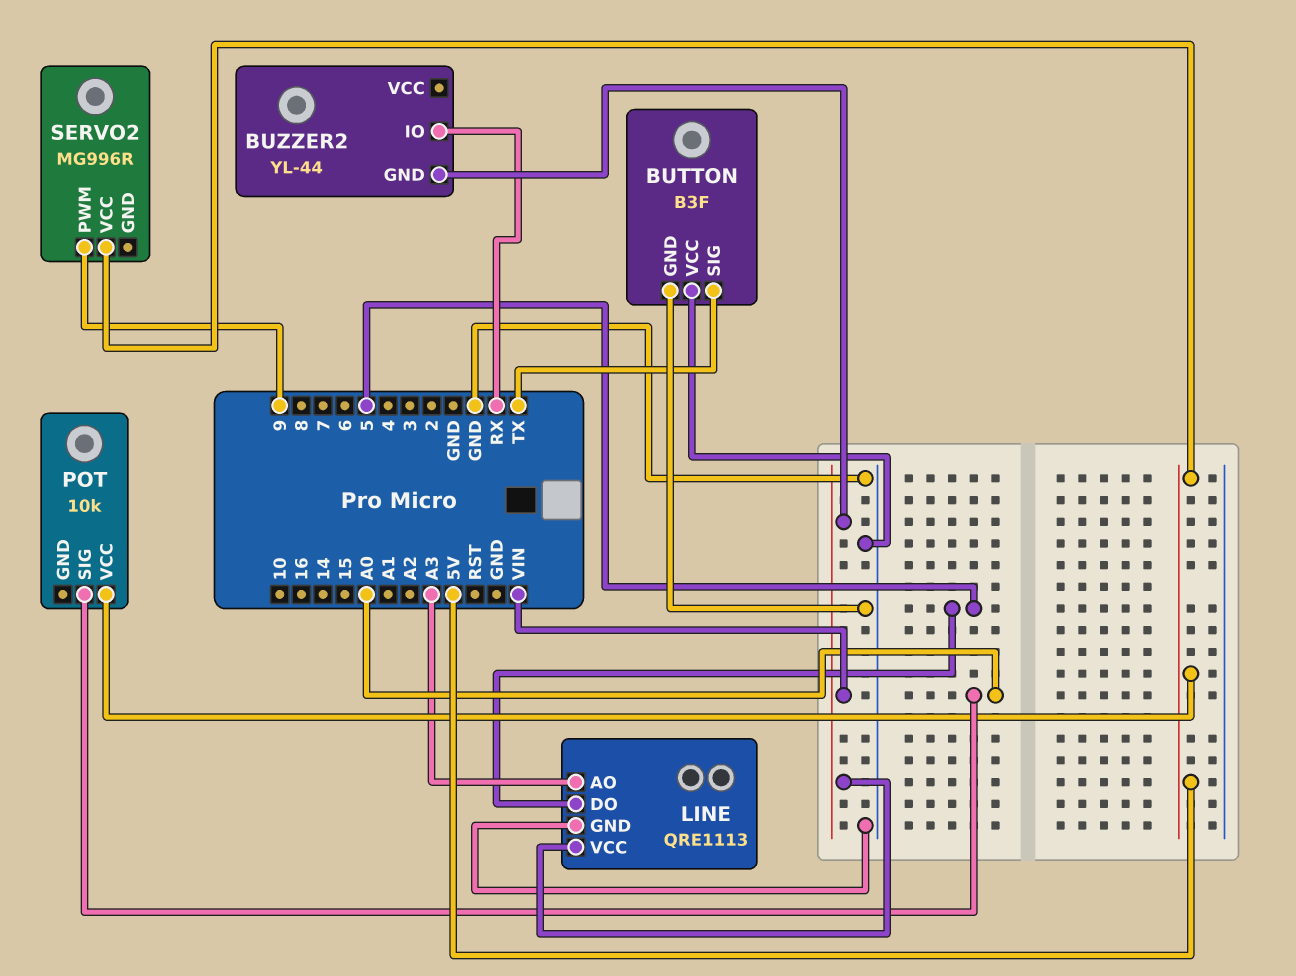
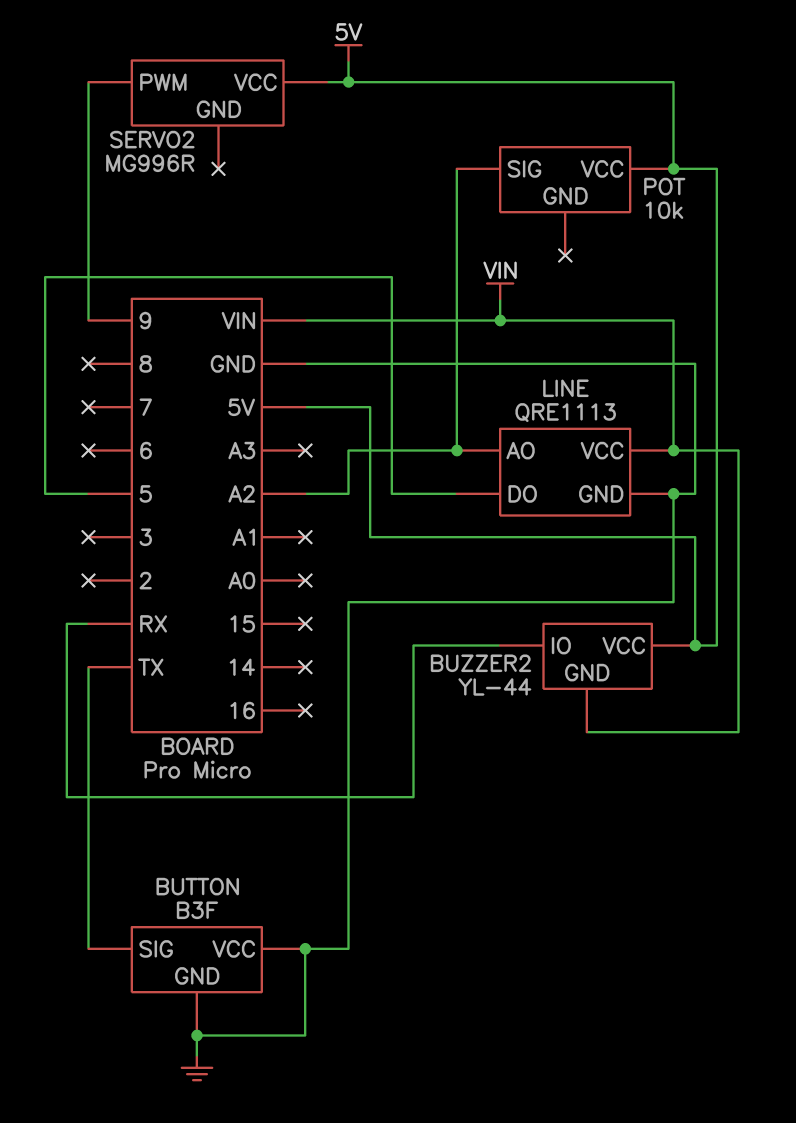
BUZZER2 pin VCC: none -> 5V
LINE pin AO: A3 -> A2
POT pin SIG: A0 -> A2

